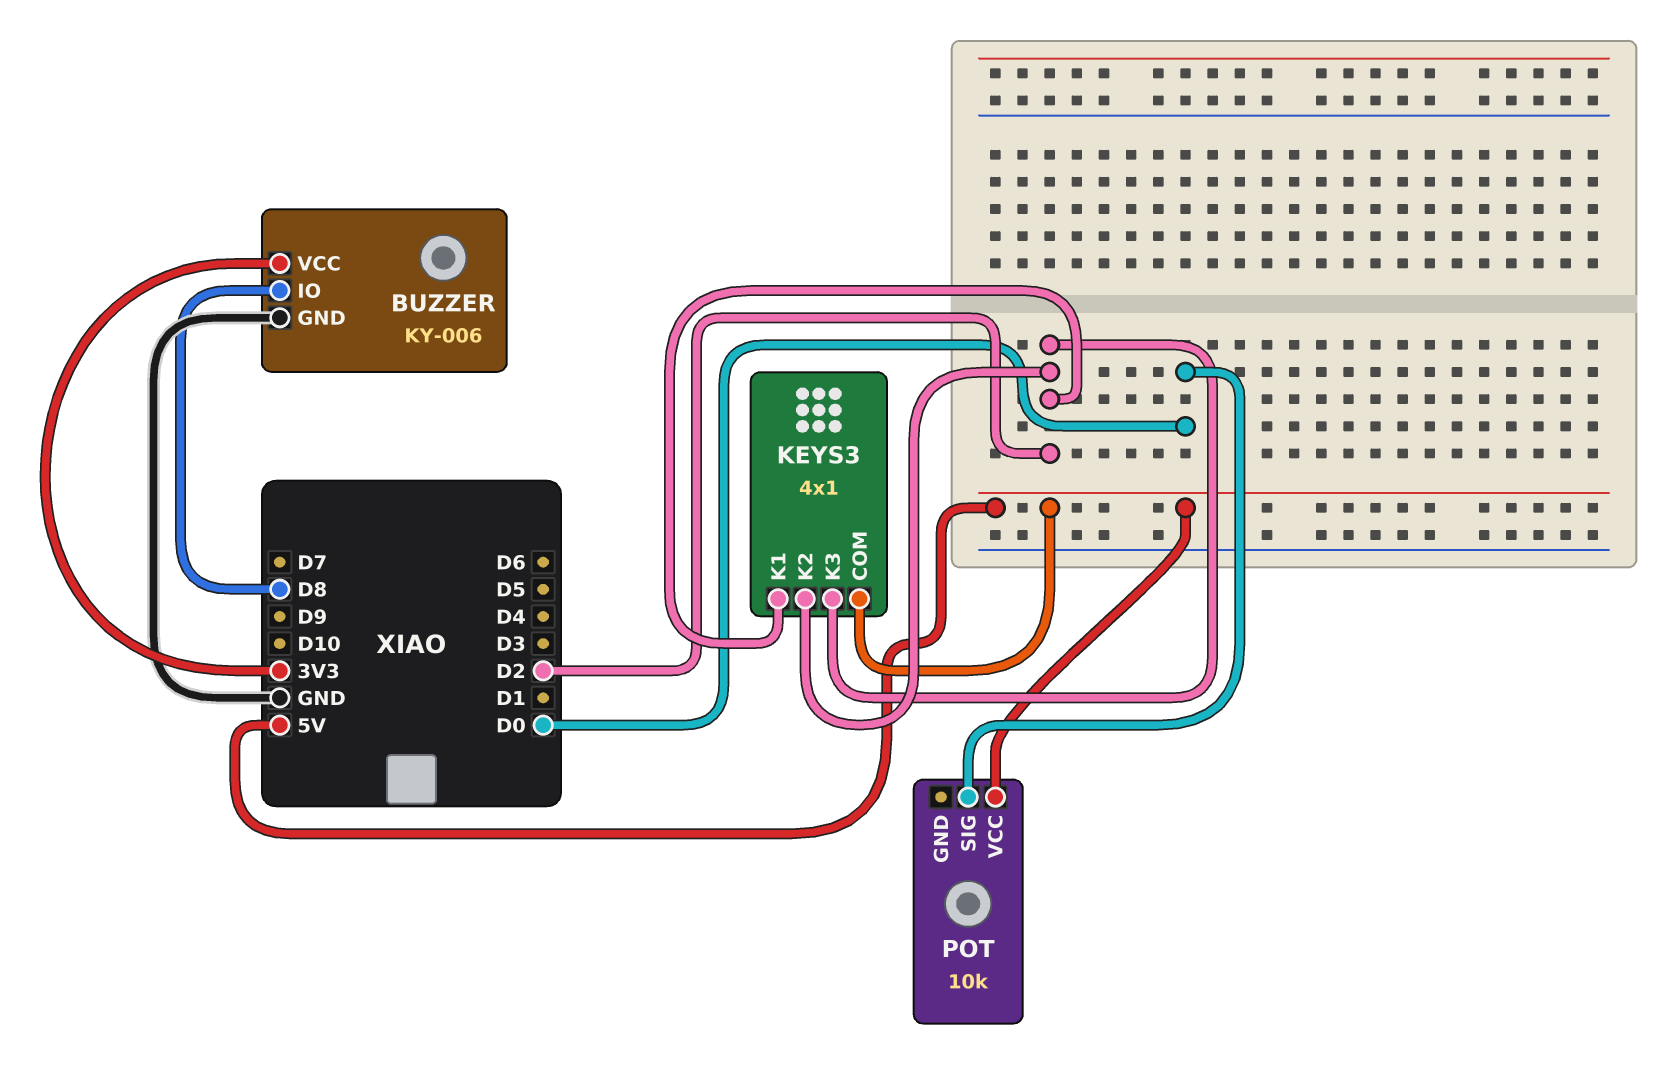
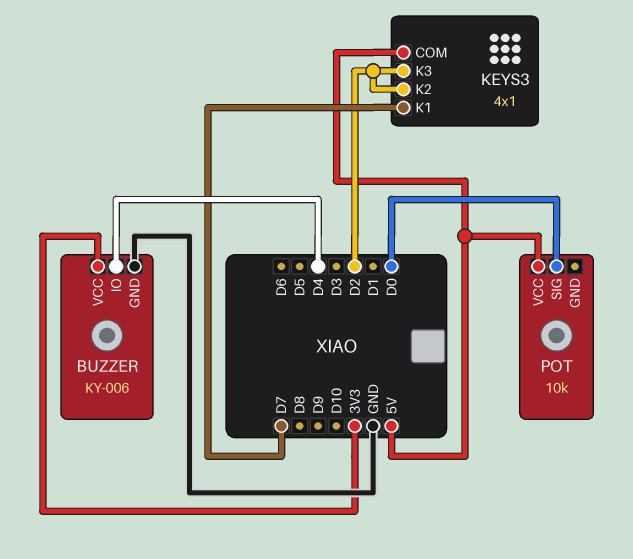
BUZZER pin IO: D8 -> D4
KEYS3 pin K1: D2 -> D7

